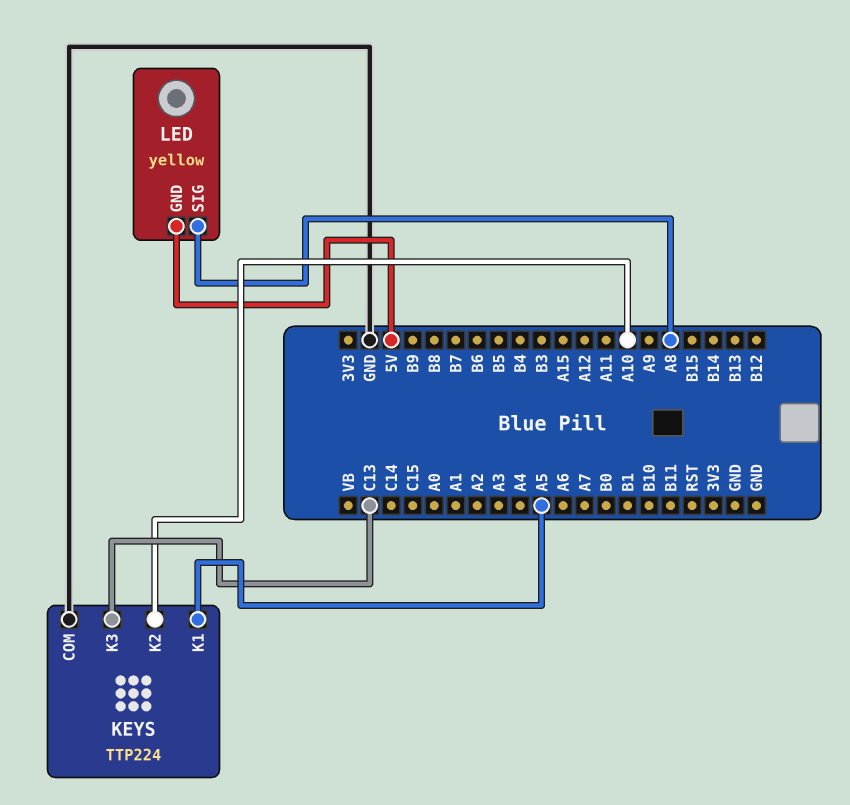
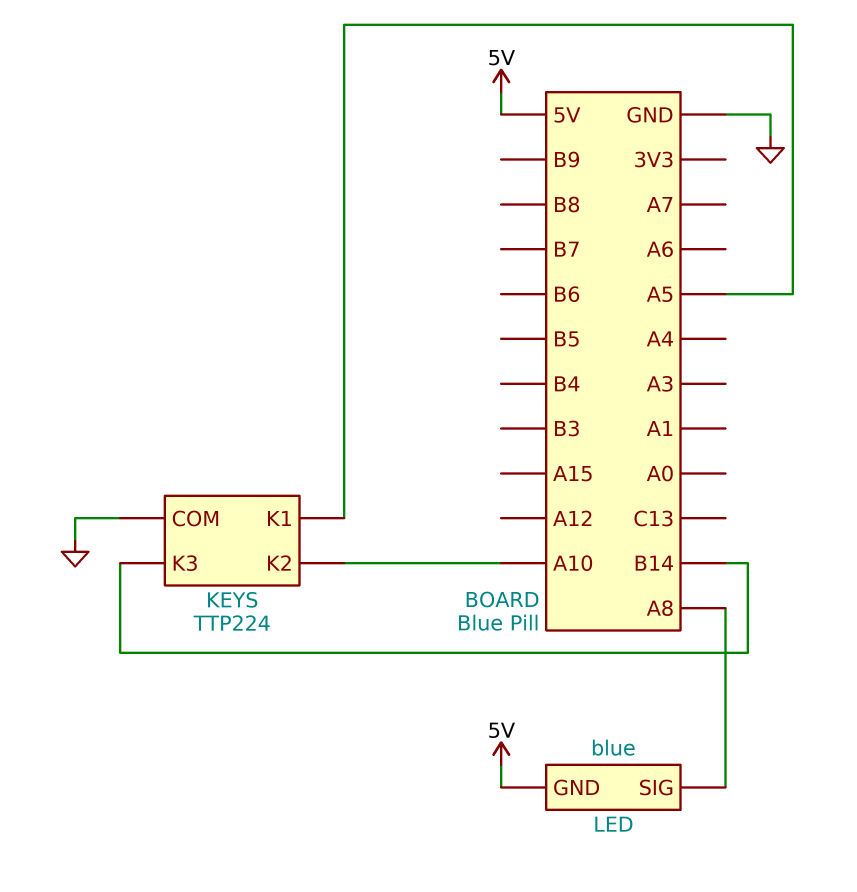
KEYS pin K3: C13 -> B14
LED: yellow -> blue

